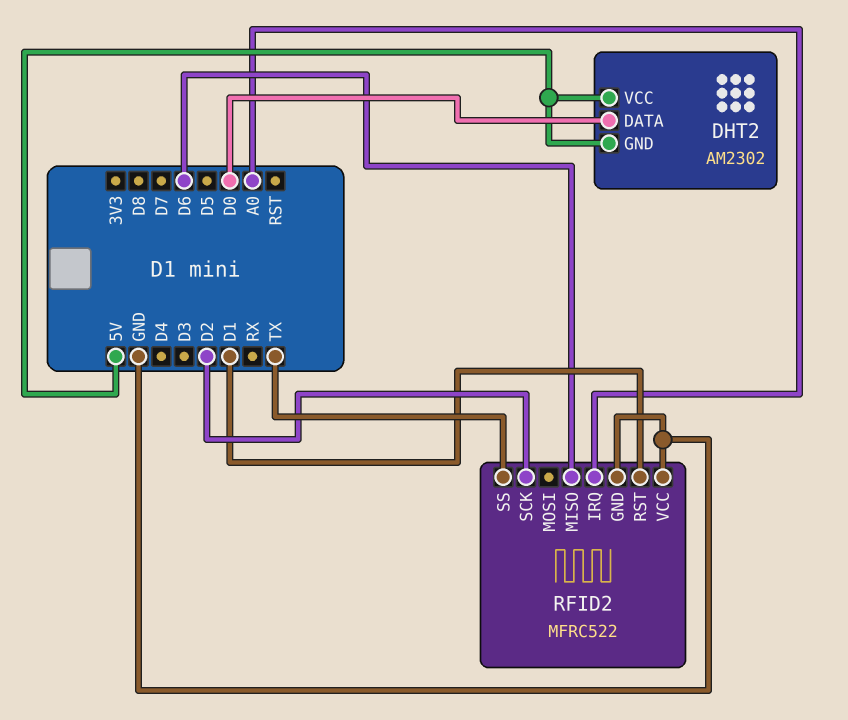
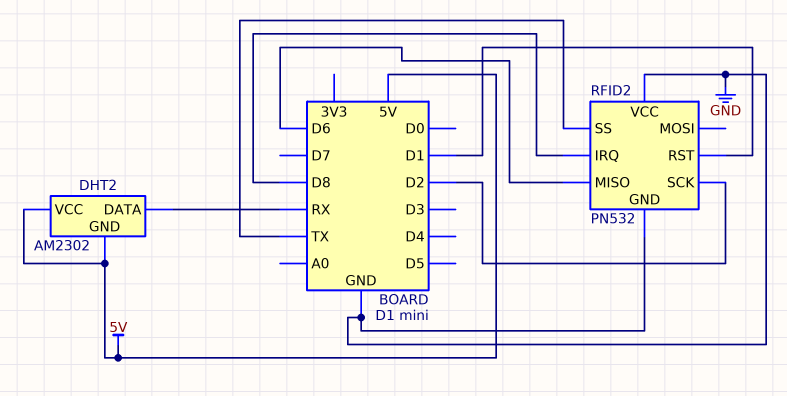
DHT2 pin DATA: D0 -> RX
RFID2: MFRC522 -> PN532
RFID2 pin IRQ: A0 -> D8

